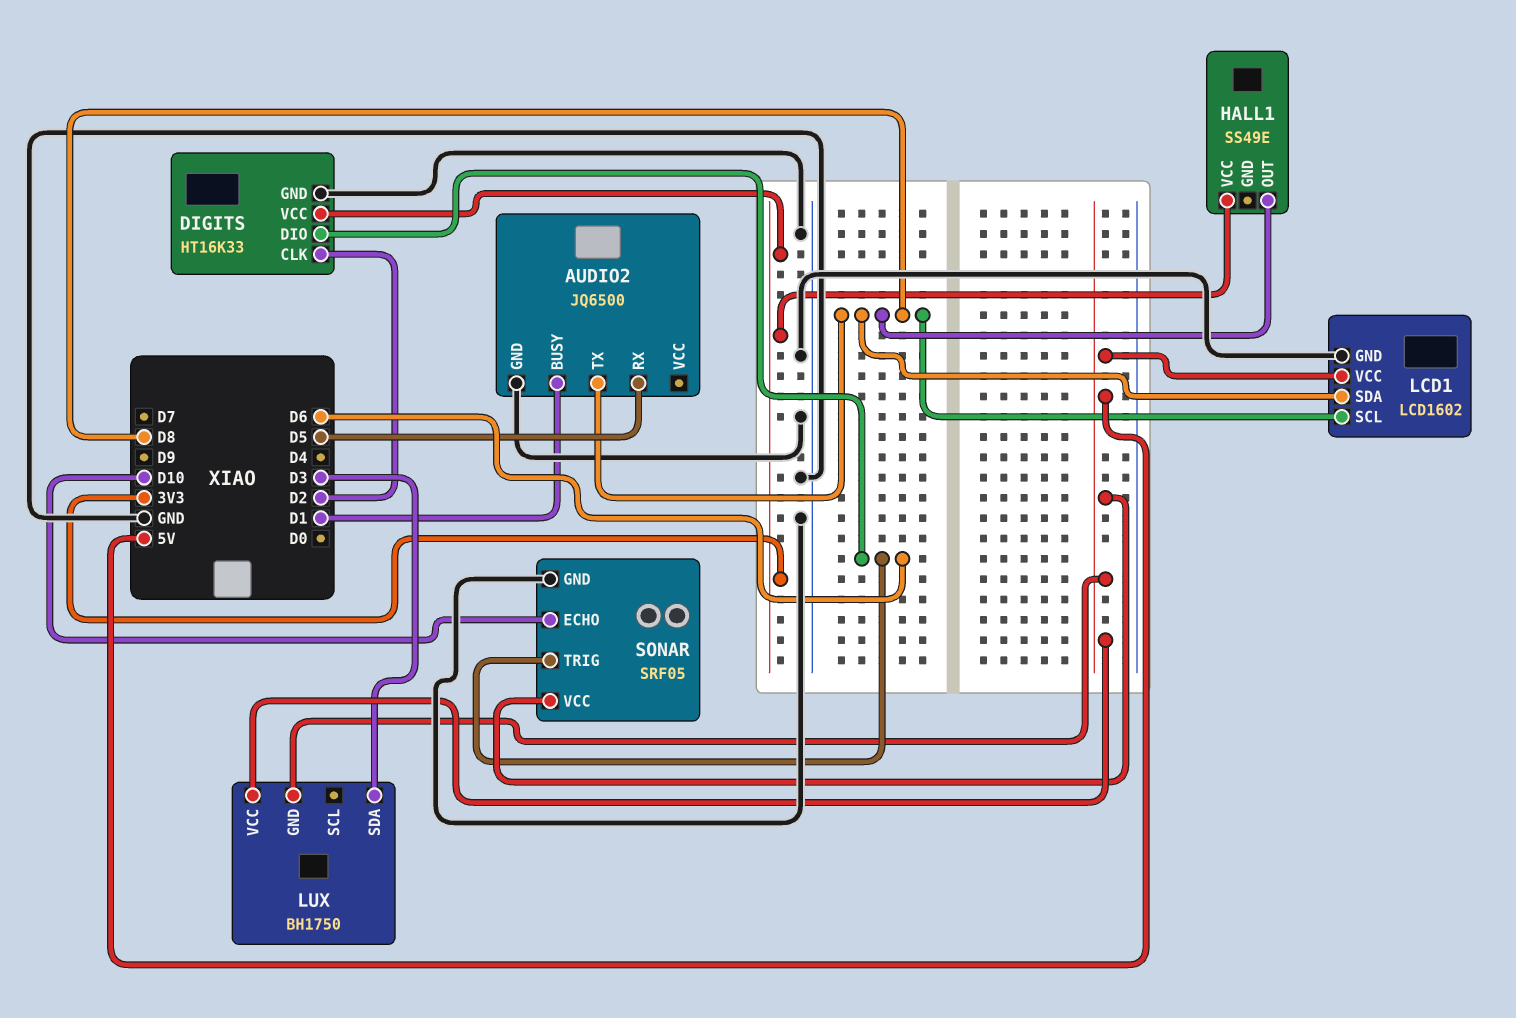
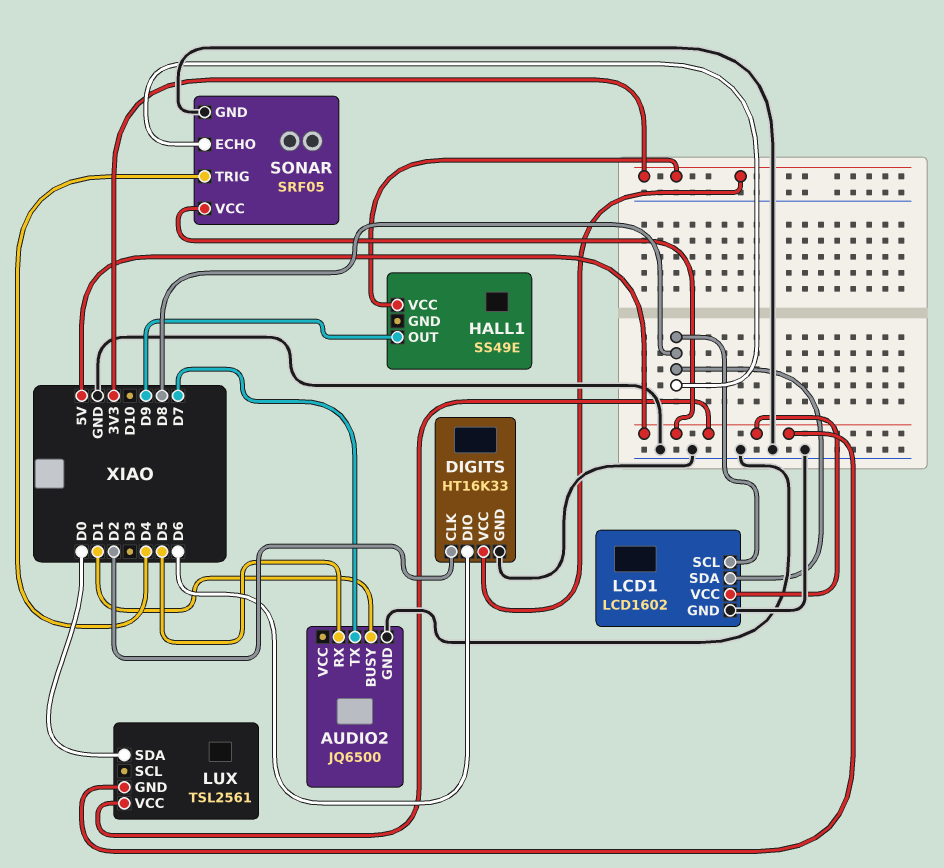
AUDIO2 pin TX: D8 -> D7
HALL1 pin OUT: D8 -> D9
LUX: BH1750 -> TSL2561
LUX pin SDA: D3 -> D0
SONAR pin ECHO: D10 -> D8
SONAR pin TRIG: D6 -> D4

